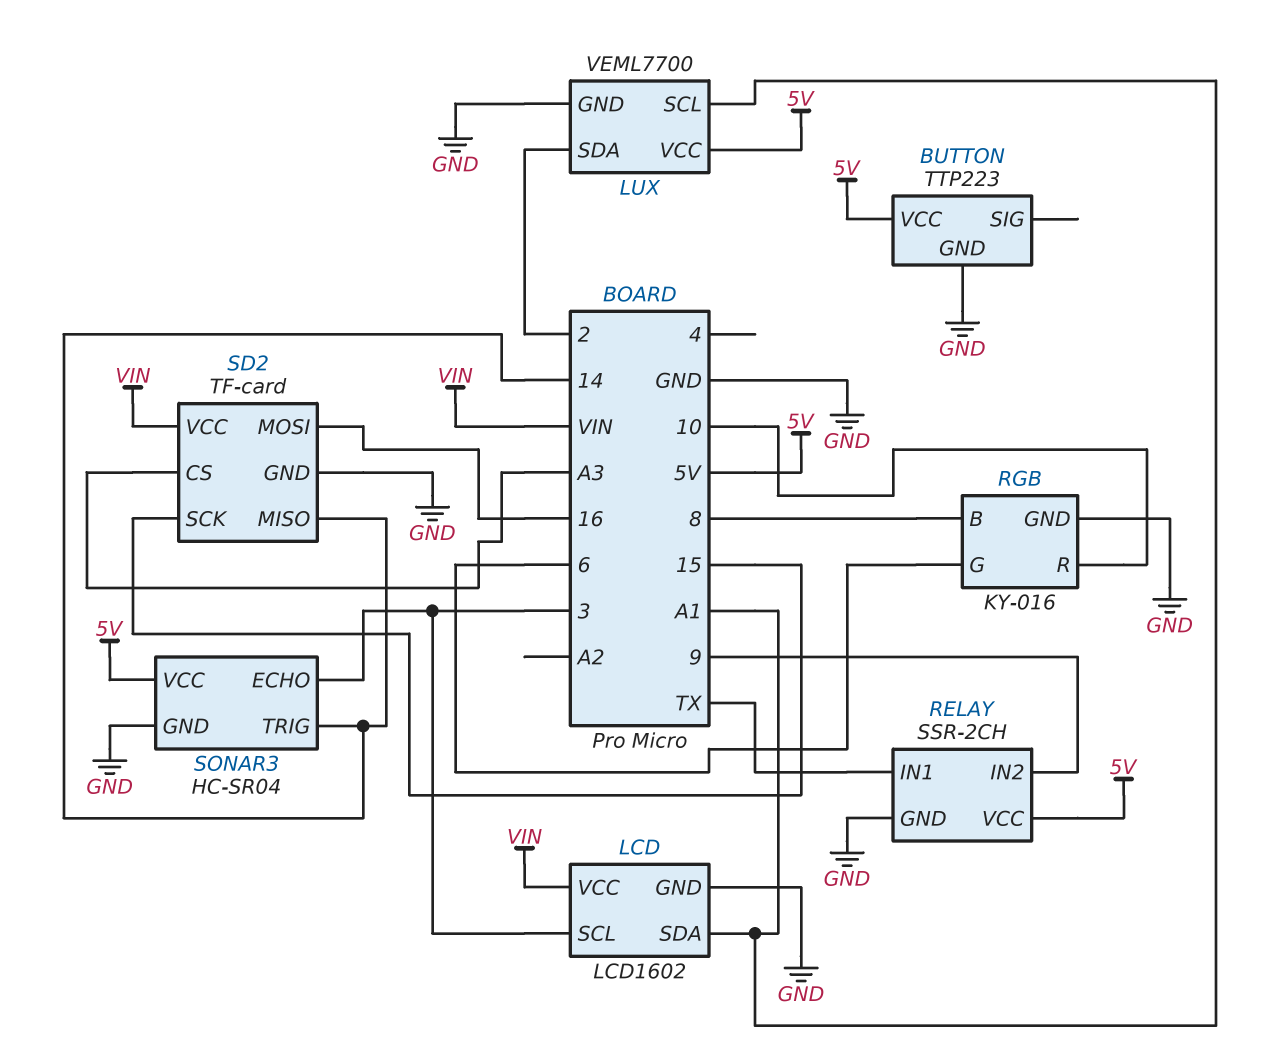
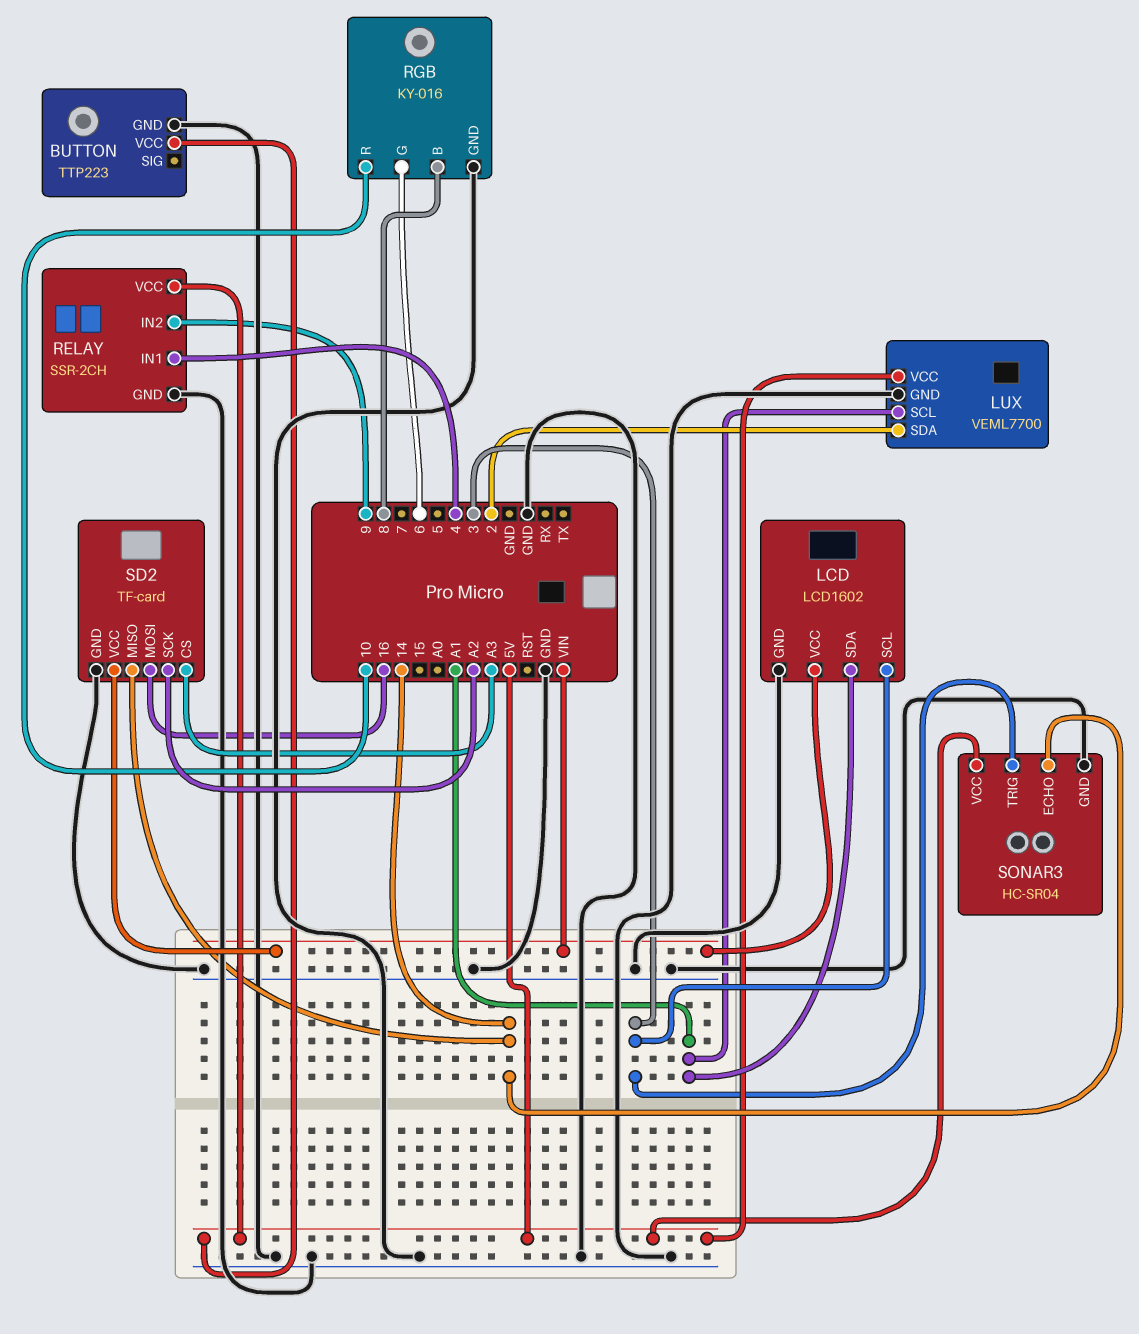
RELAY pin IN1: TX -> 4
SD2 pin SCK: 15 -> A2
SONAR3 pin ECHO: 3 -> 14
SONAR3 pin TRIG: 14 -> 3

